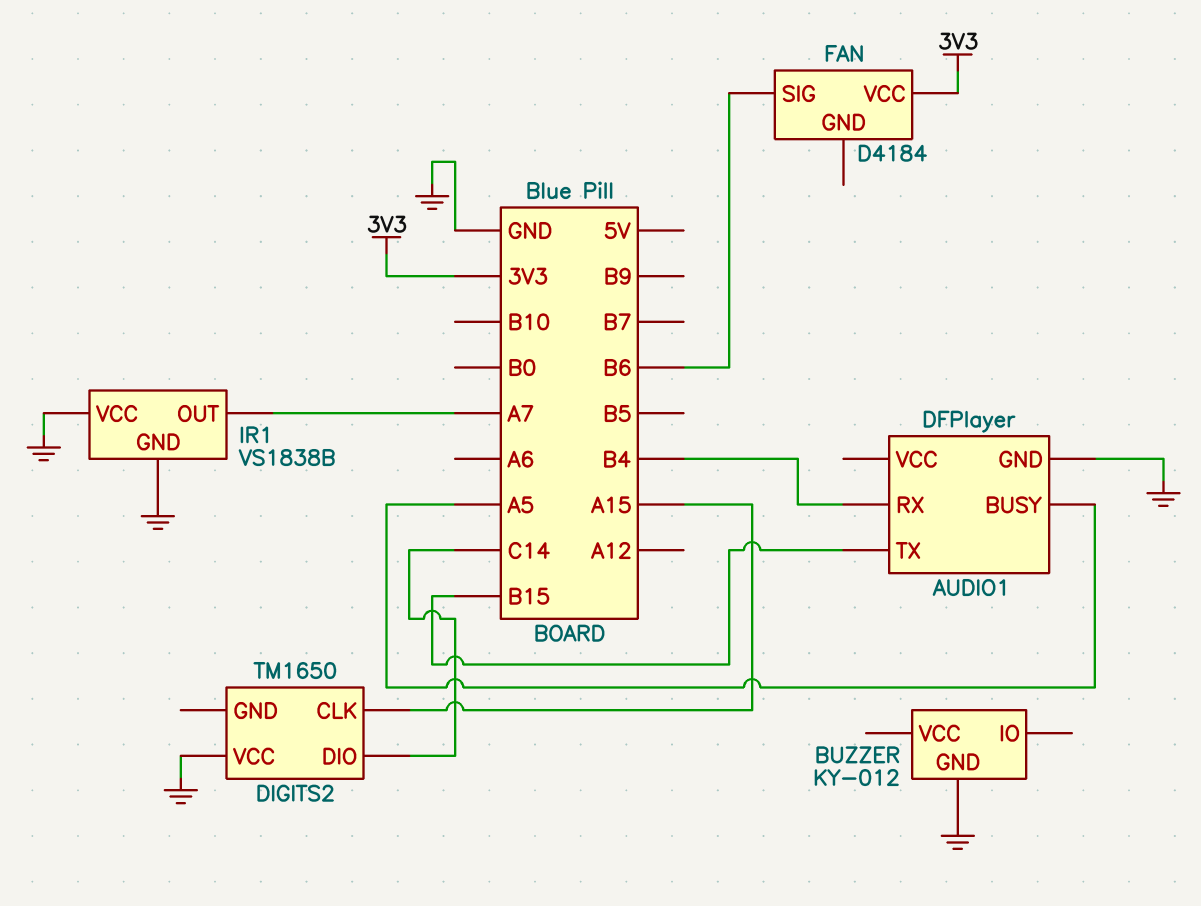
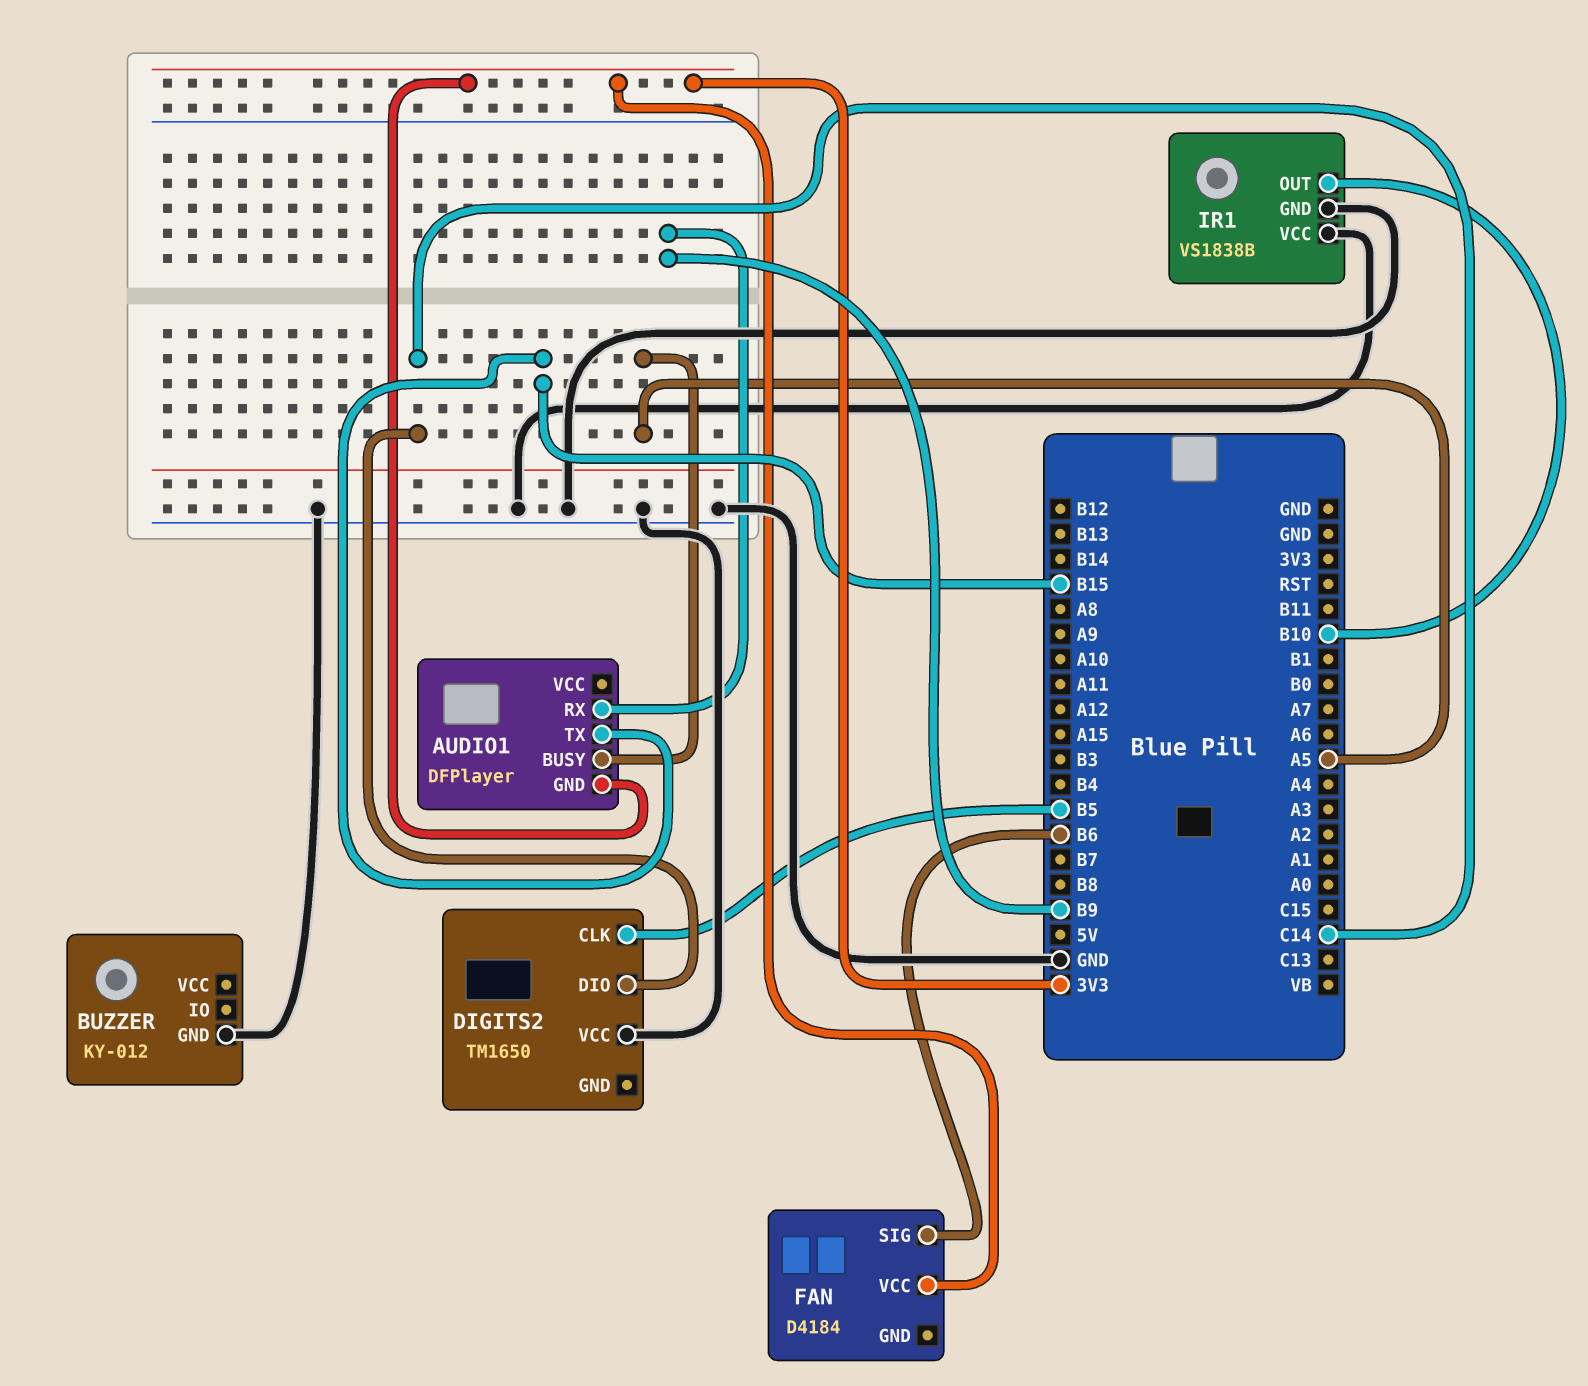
AUDIO1 pin GND: GND -> 3V3
AUDIO1 pin RX: B4 -> B9
DIGITS2 pin CLK: A15 -> B5
IR1 pin OUT: A7 -> B10

